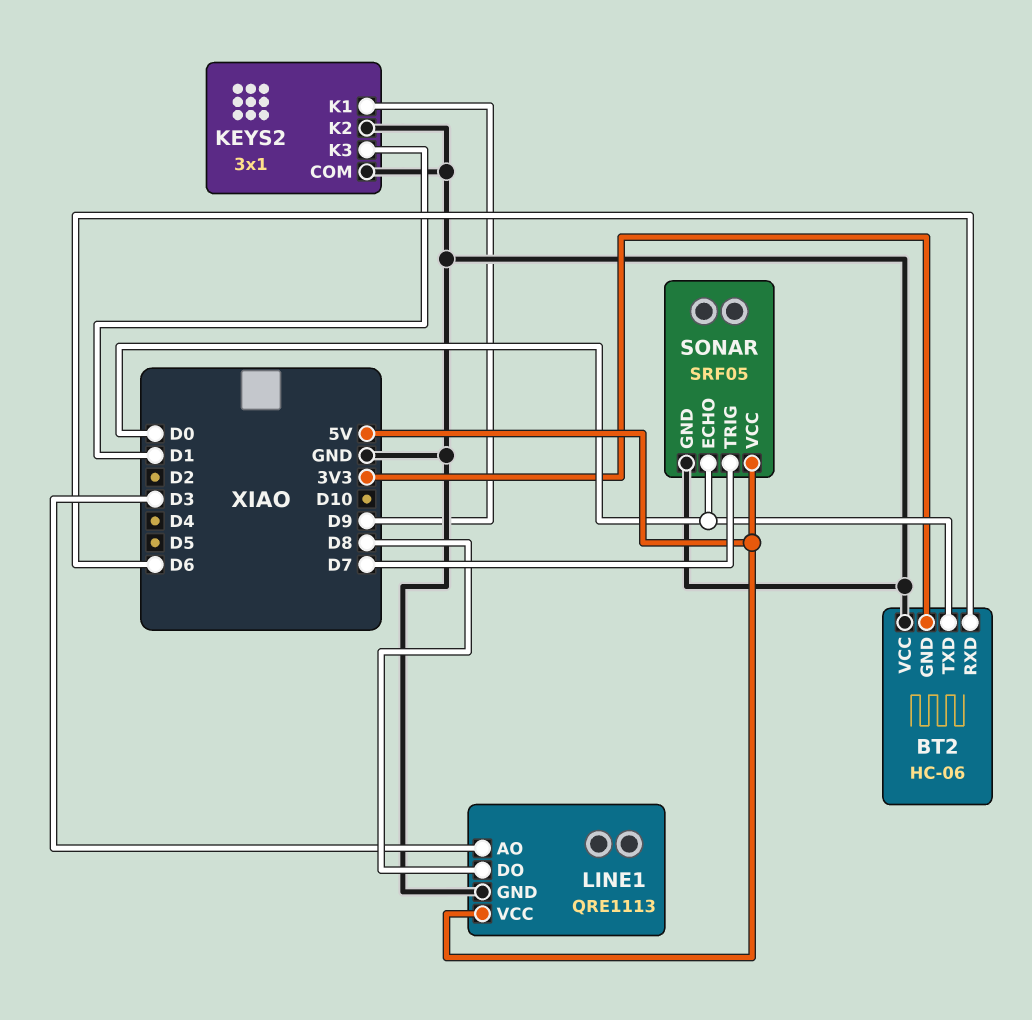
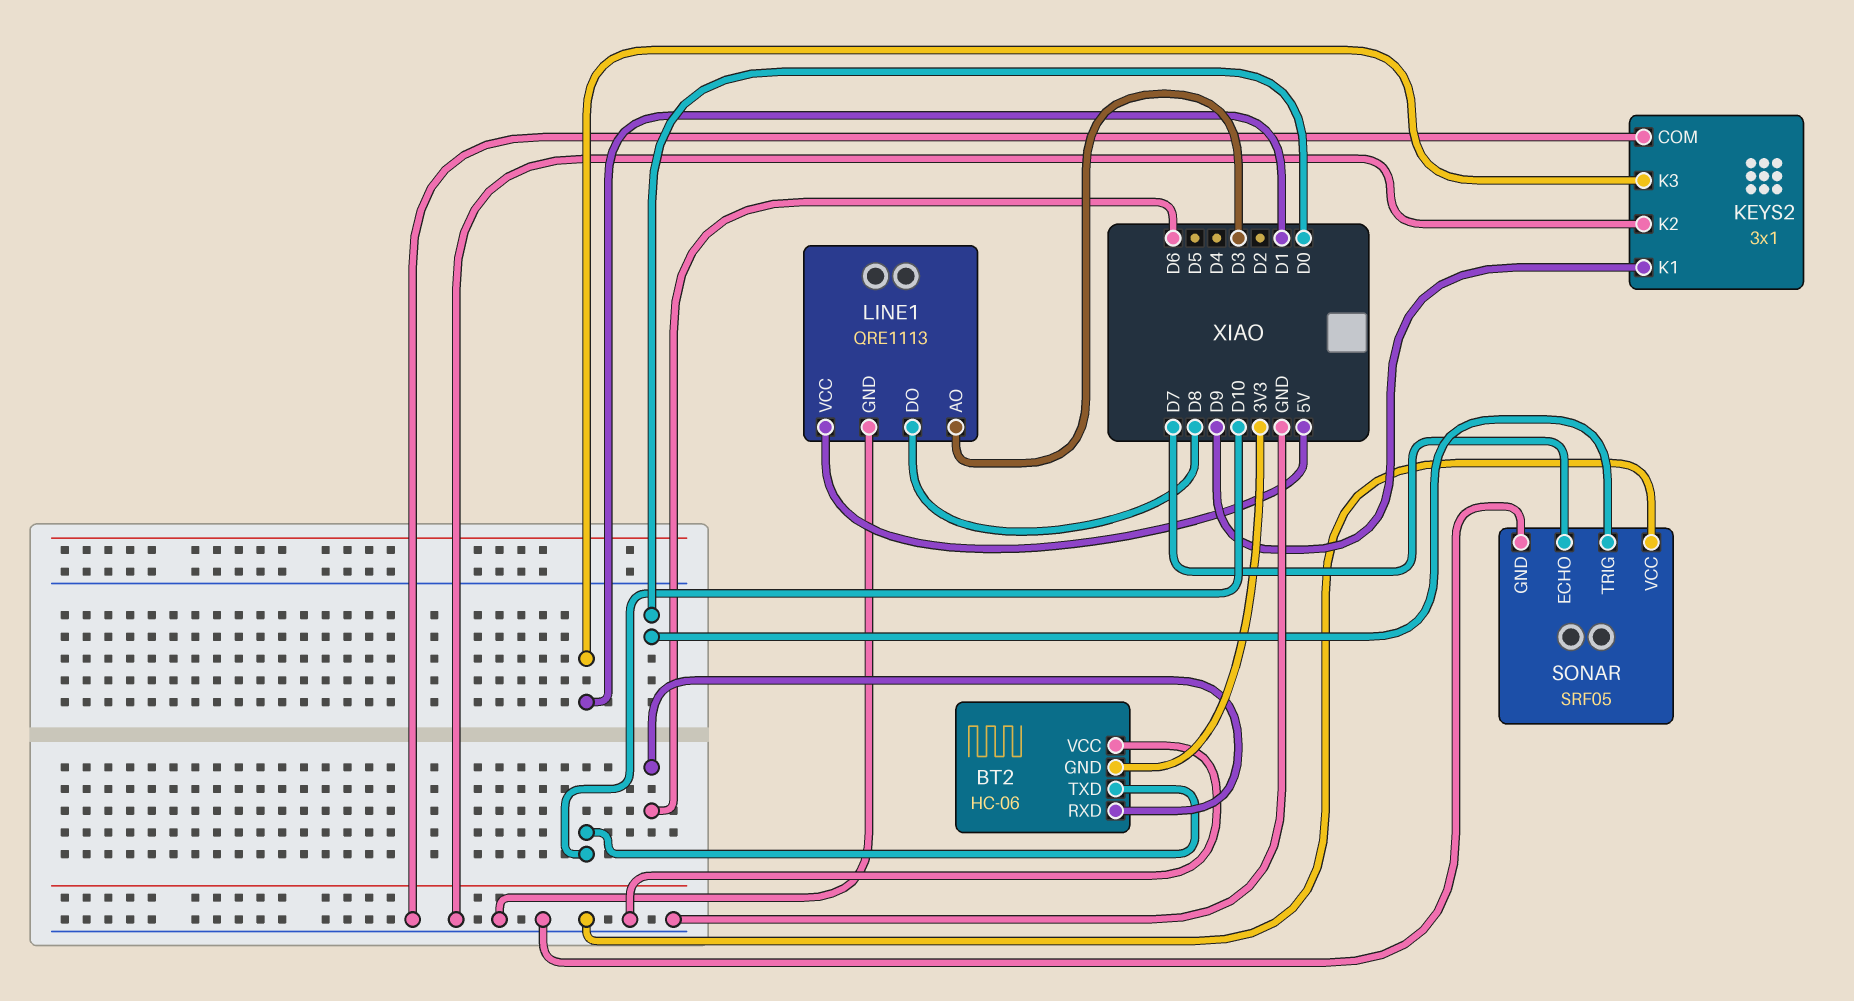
BT2 pin TXD: D0 -> D10
SONAR pin ECHO: D0 -> D7
SONAR pin TRIG: D7 -> D0
SONAR pin VCC: 5V -> GND

